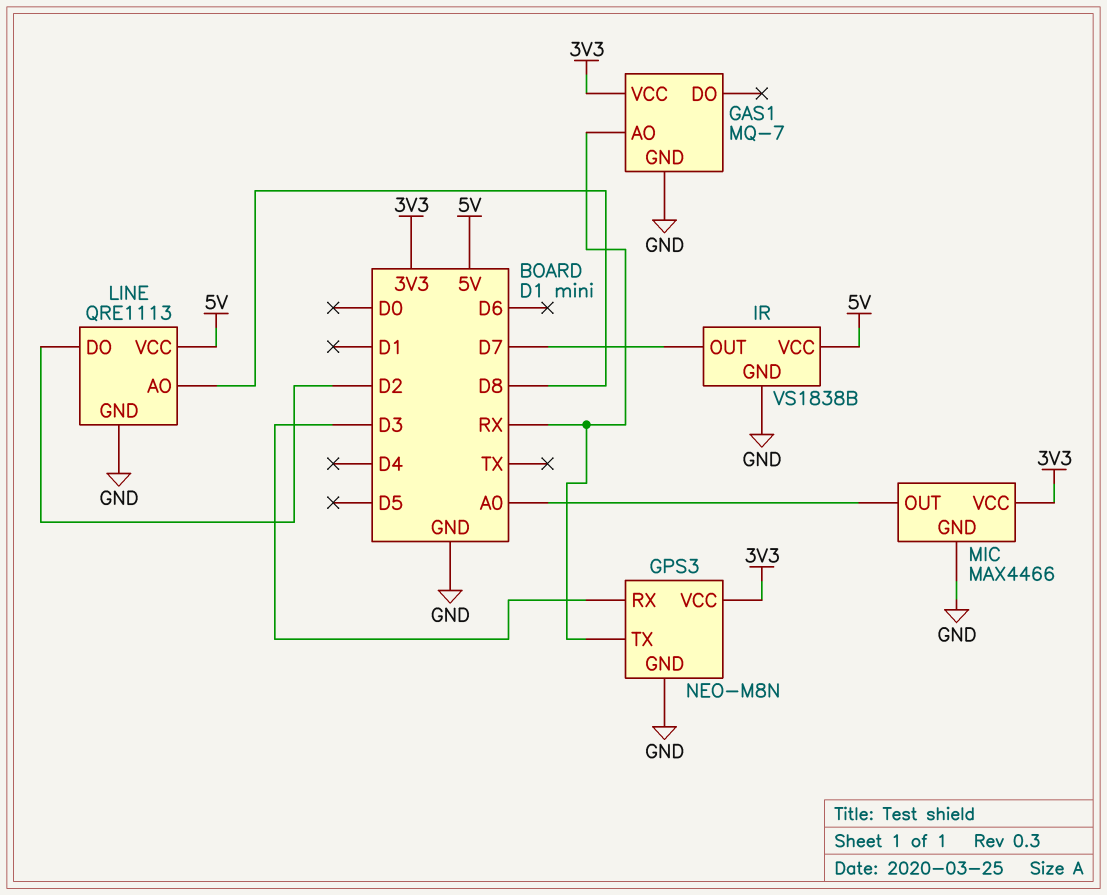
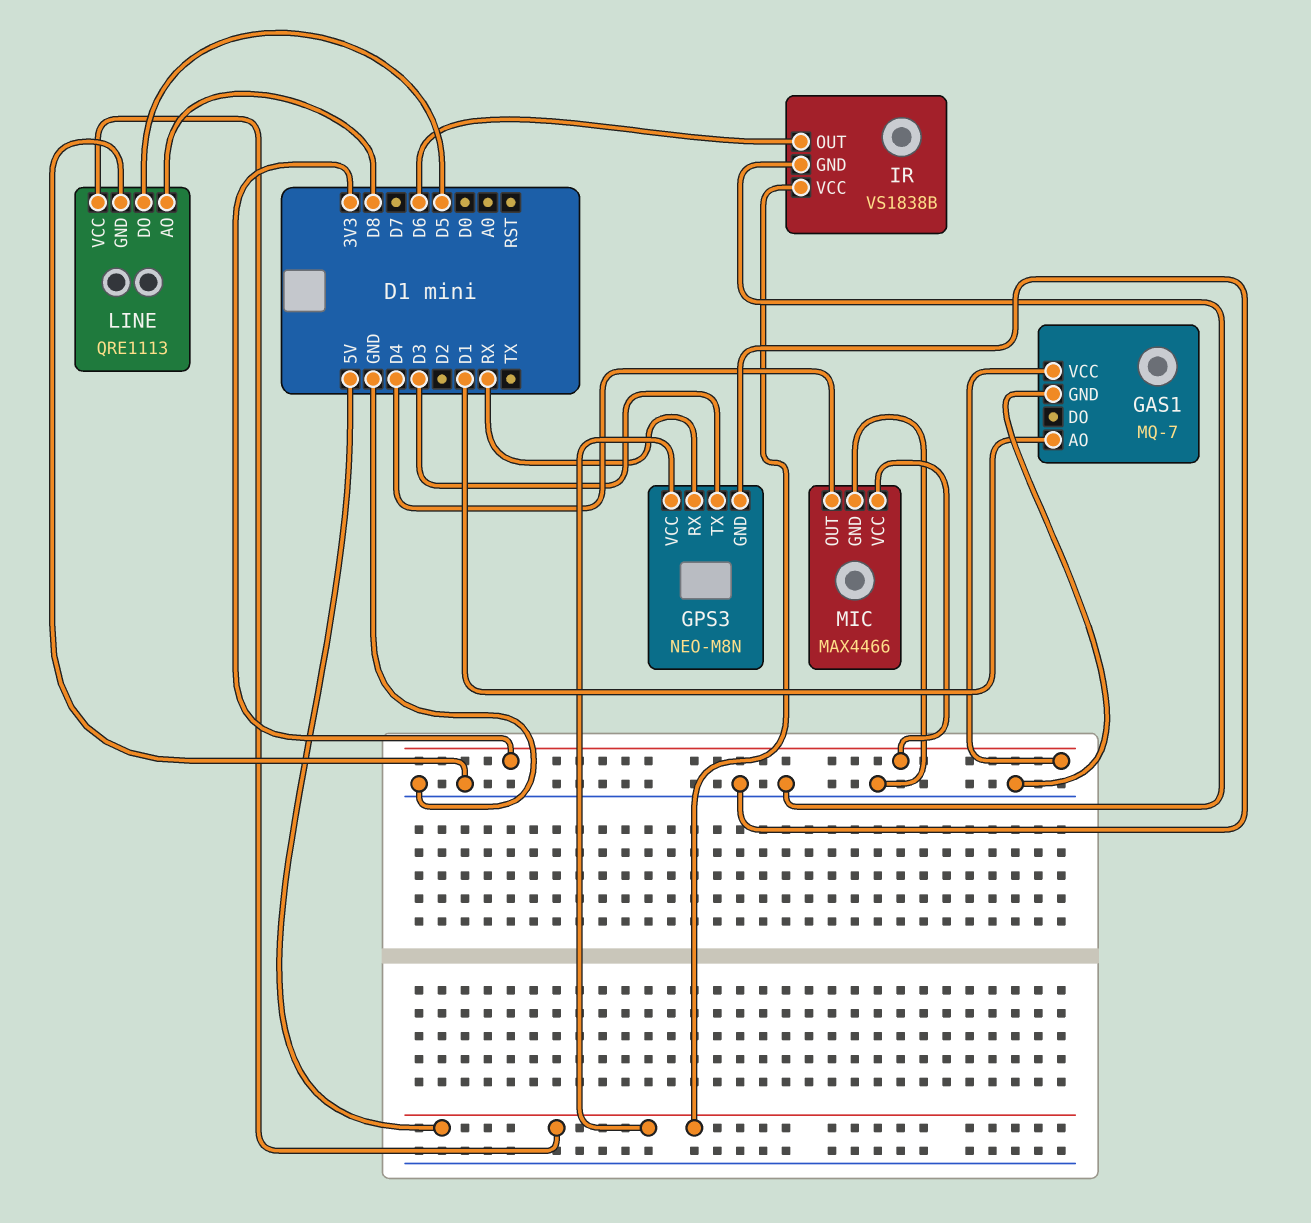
GAS1 pin AO: RX -> D1
GPS3 pin RX: D3 -> RX
GPS3 pin TX: RX -> D3
GPS3 pin VCC: 3V3 -> 5V
IR pin OUT: D7 -> D6
LINE pin DO: D2 -> D5
MIC pin OUT: A0 -> D4

